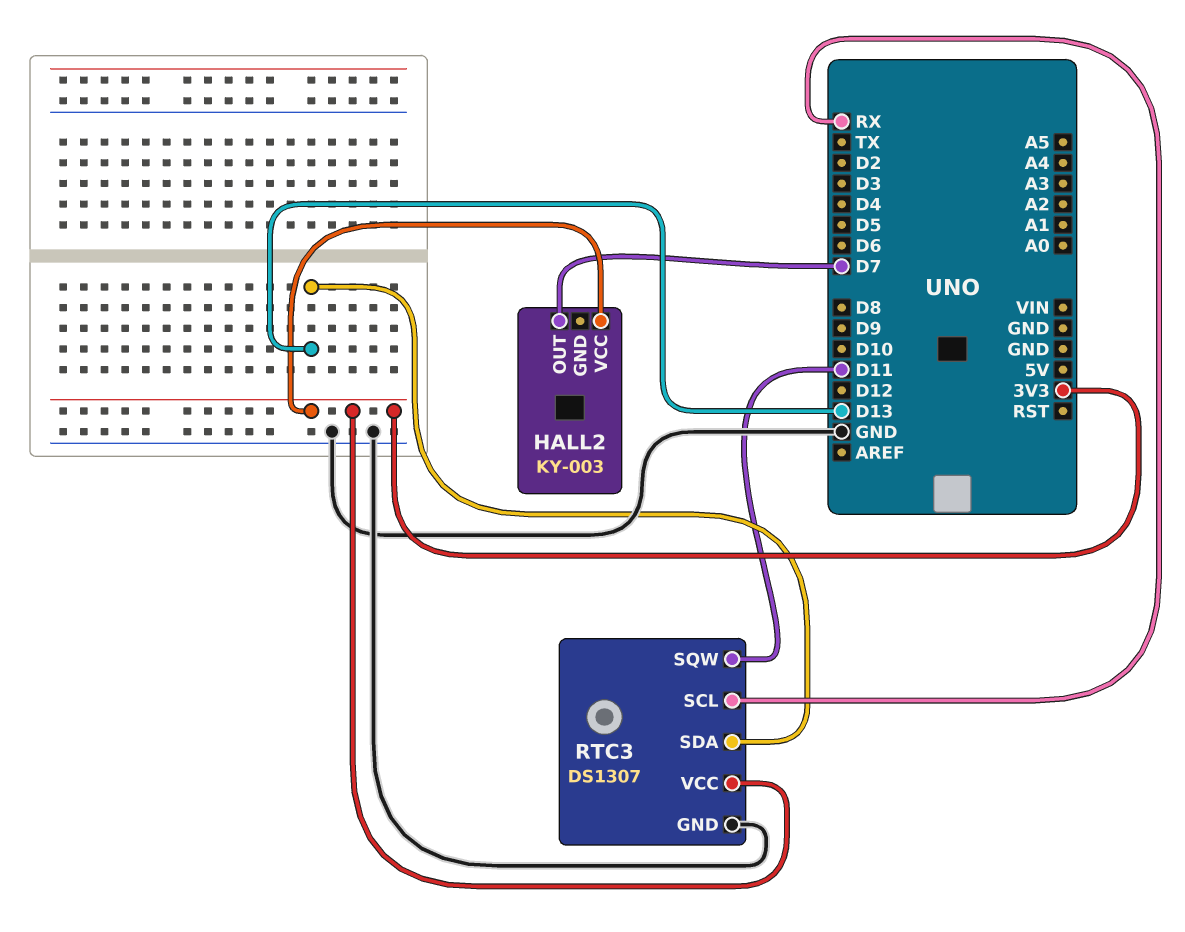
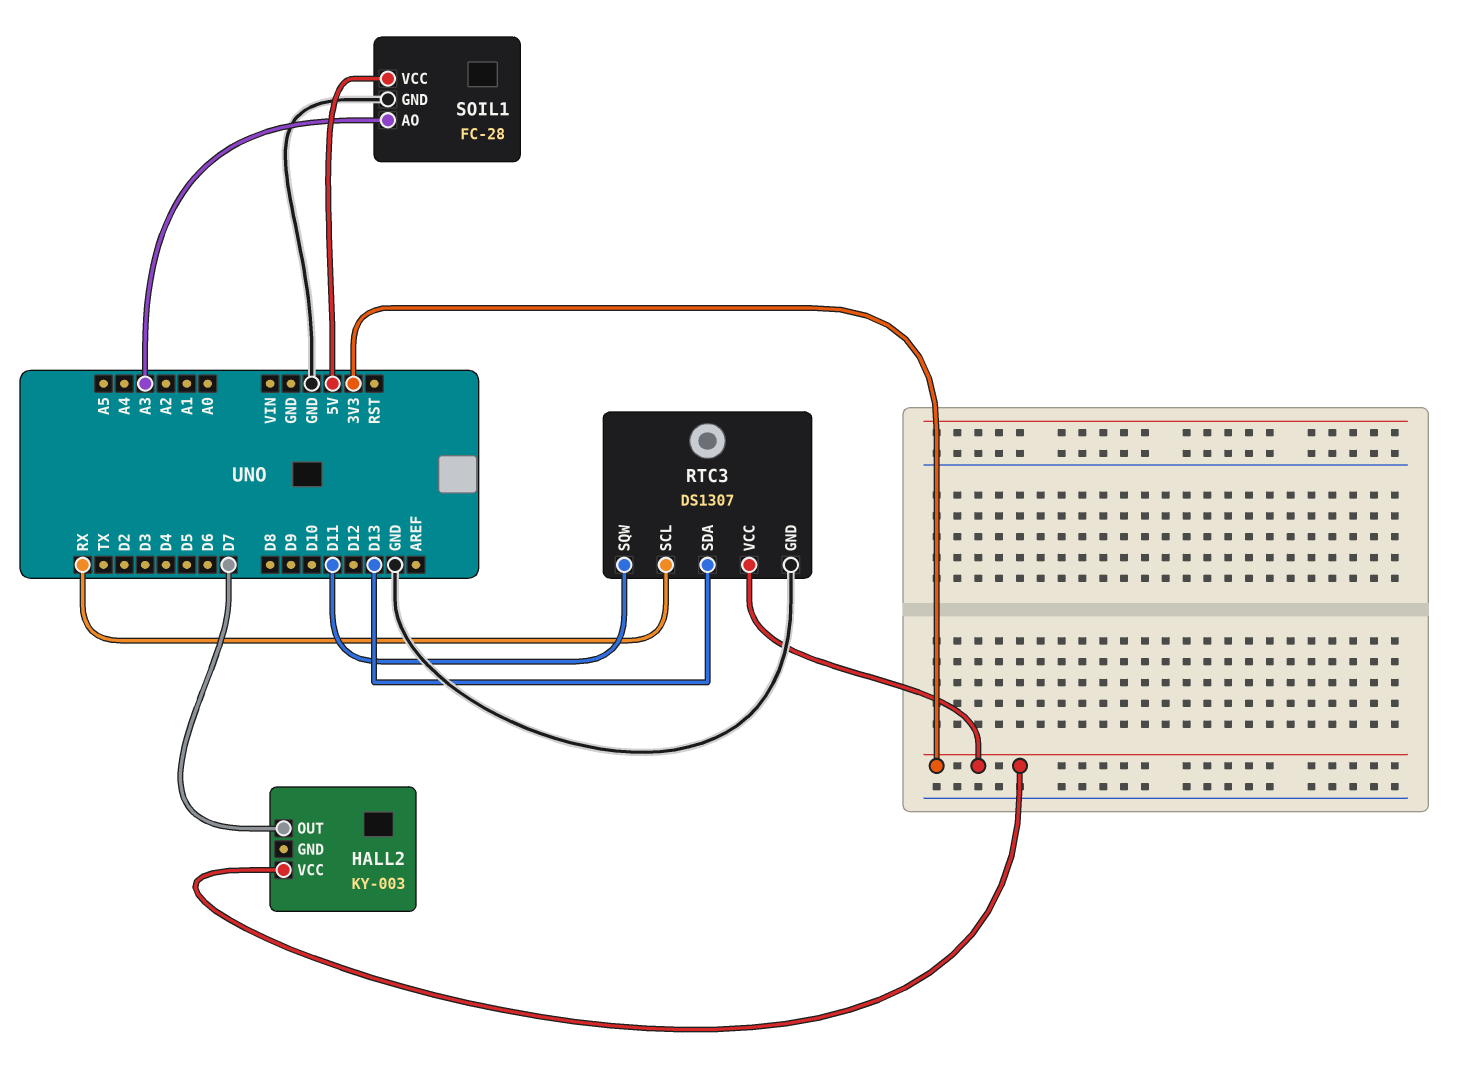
SOIL1: none -> FC-28
SOIL1 pin AO: none -> A3
SOIL1 pin GND: none -> GND
SOIL1 pin VCC: none -> 5V

